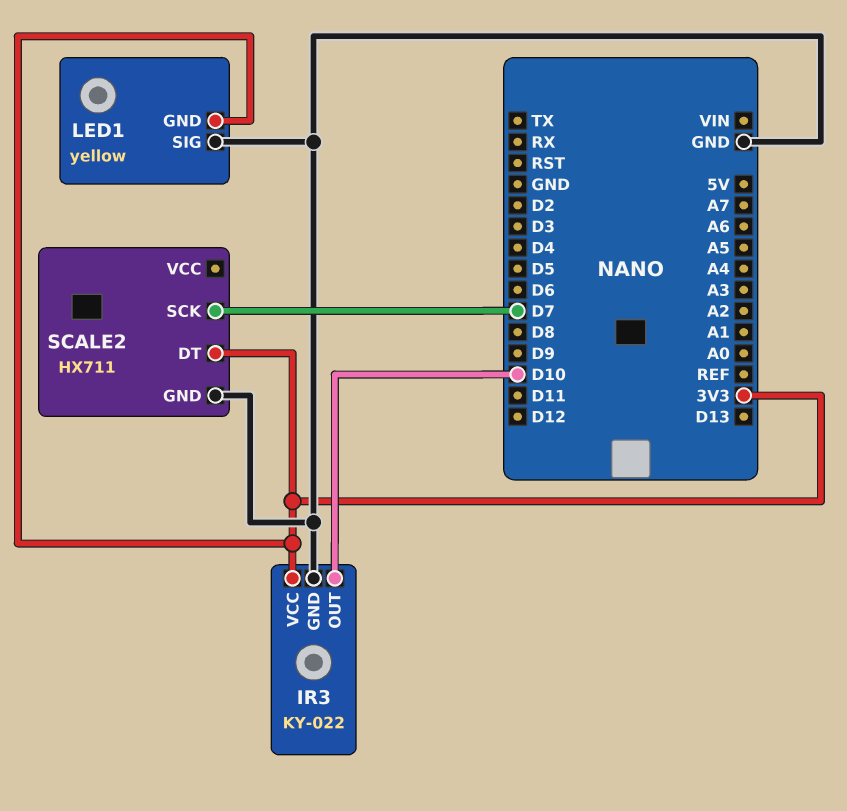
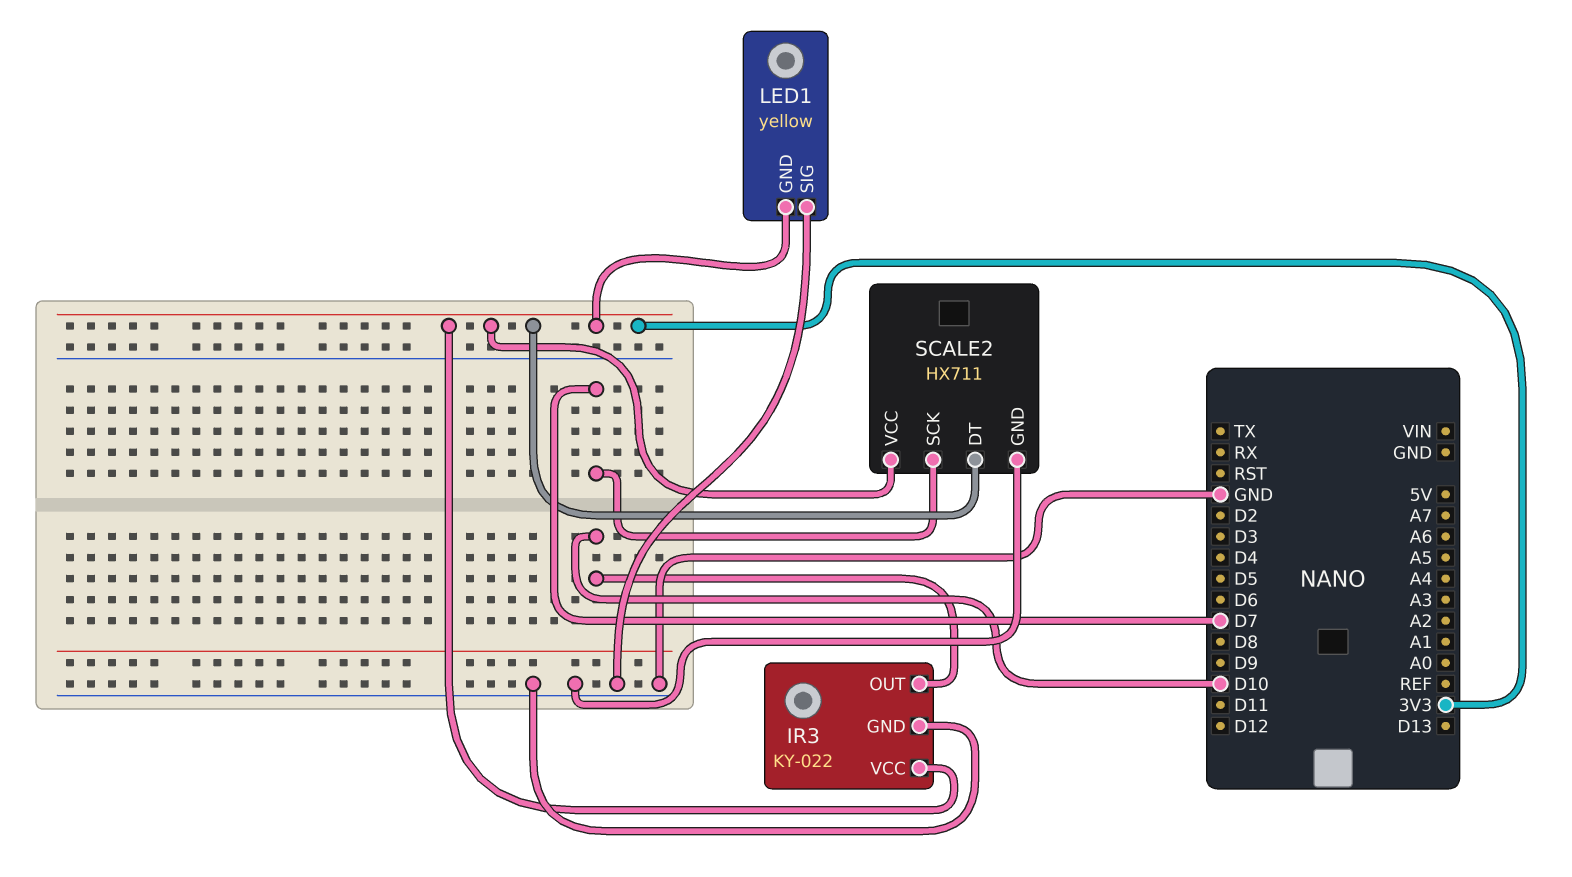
SCALE2 pin VCC: none -> 3V3

